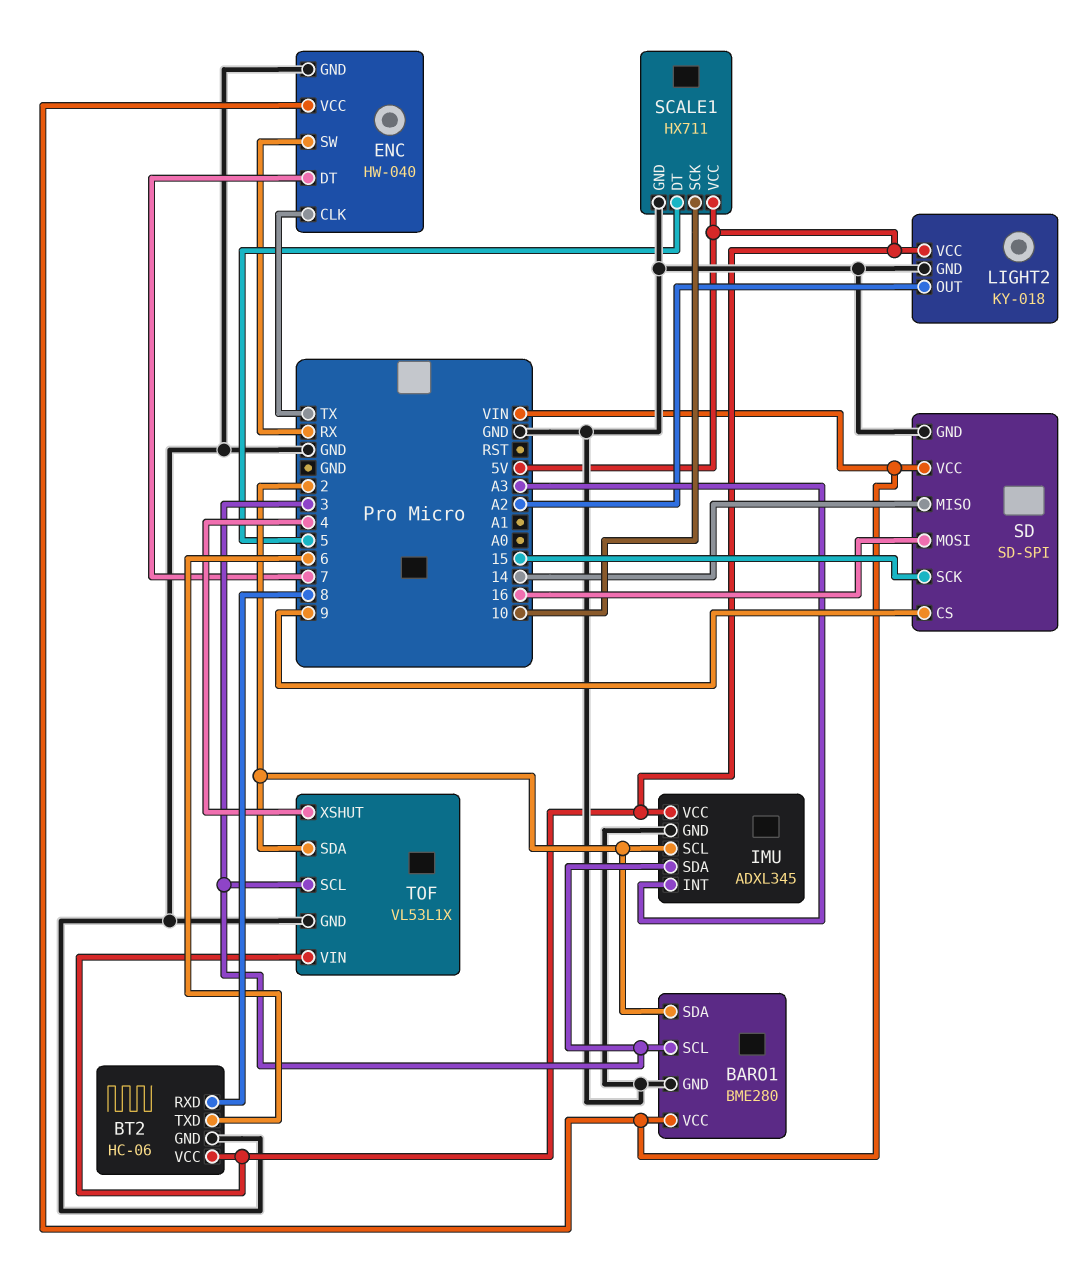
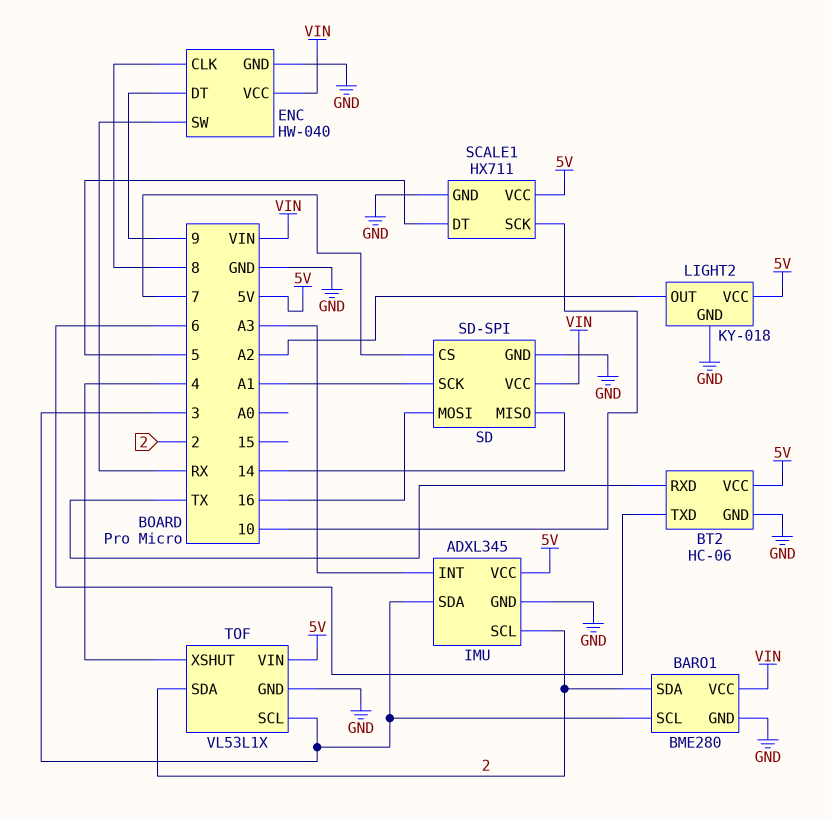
BT2 pin RXD: 8 -> TX
ENC pin CLK: TX -> 8
ENC pin DT: 7 -> 9
SD pin CS: 9 -> 7
SD pin SCK: 15 -> A1

